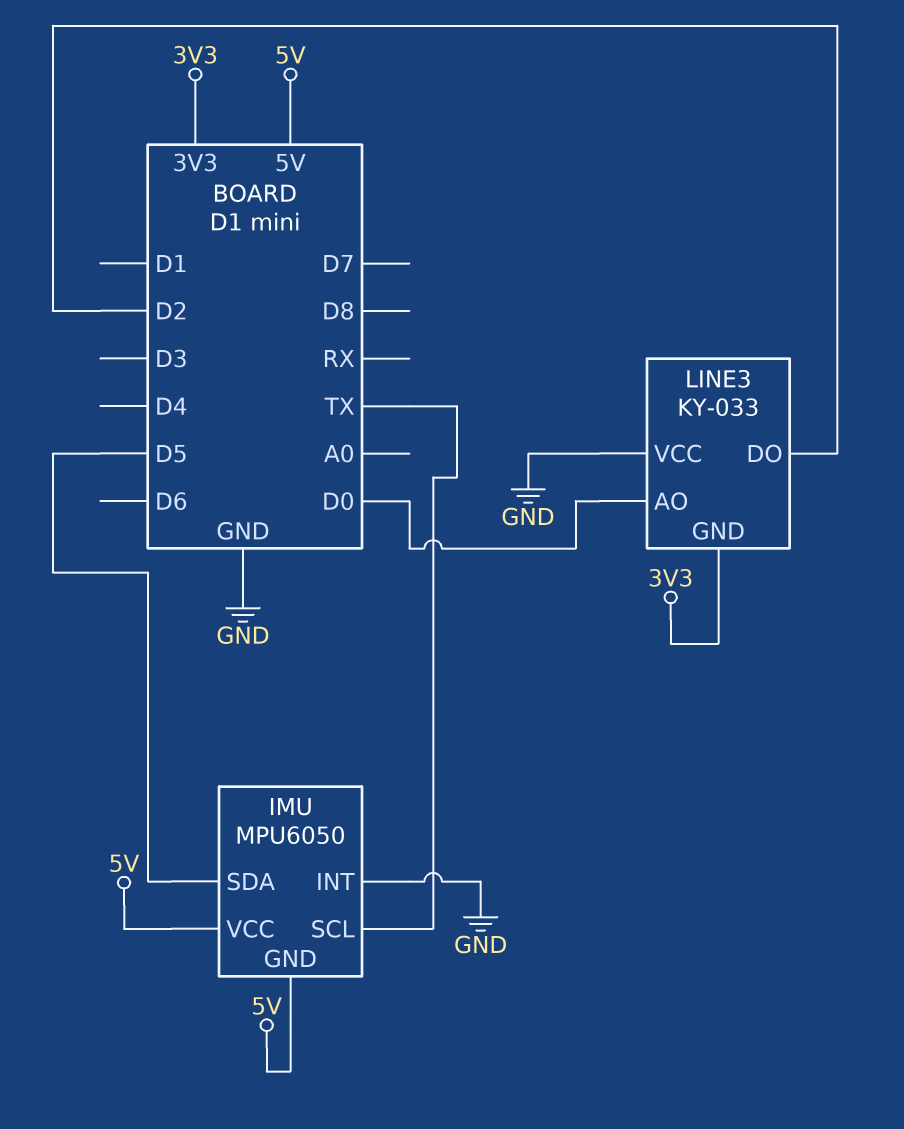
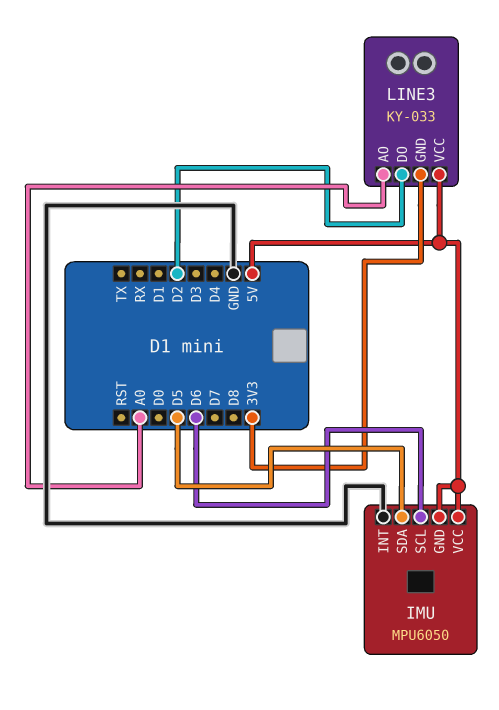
IMU pin SCL: TX -> D6
LINE3 pin AO: D0 -> A0
LINE3 pin VCC: GND -> 5V

